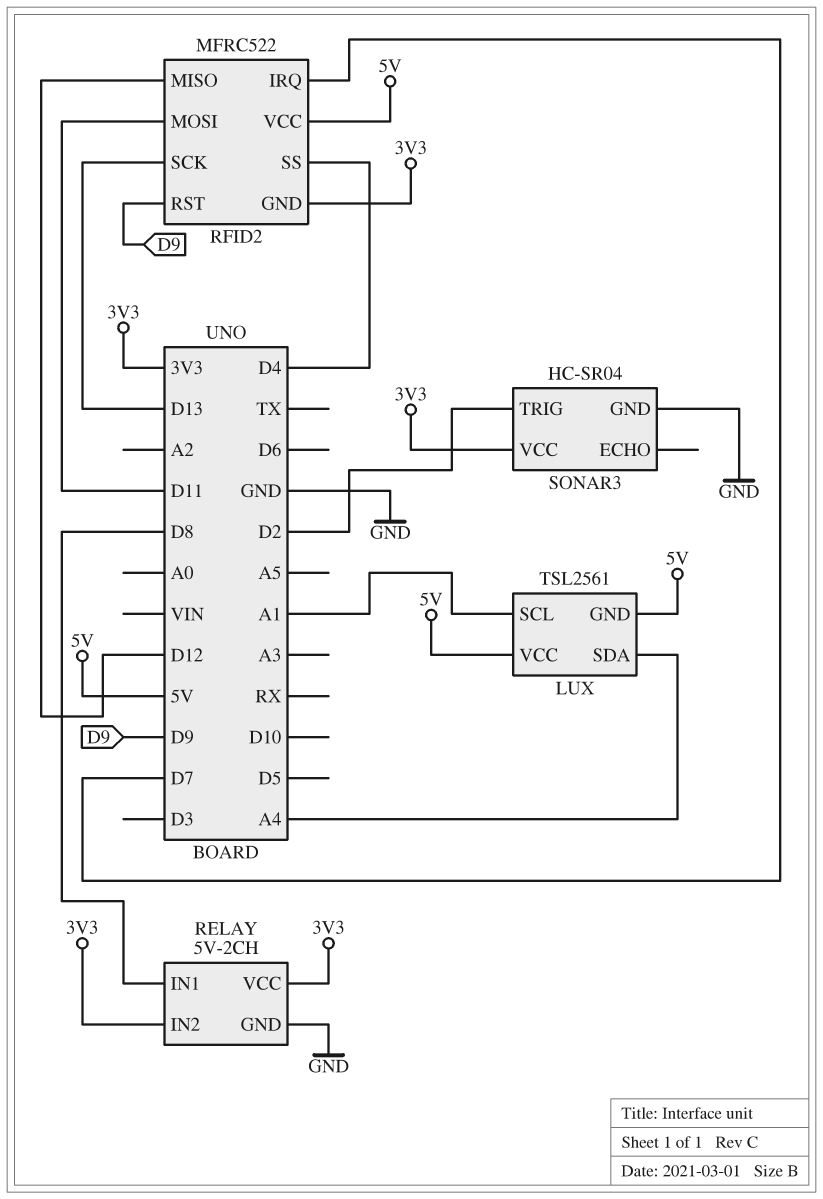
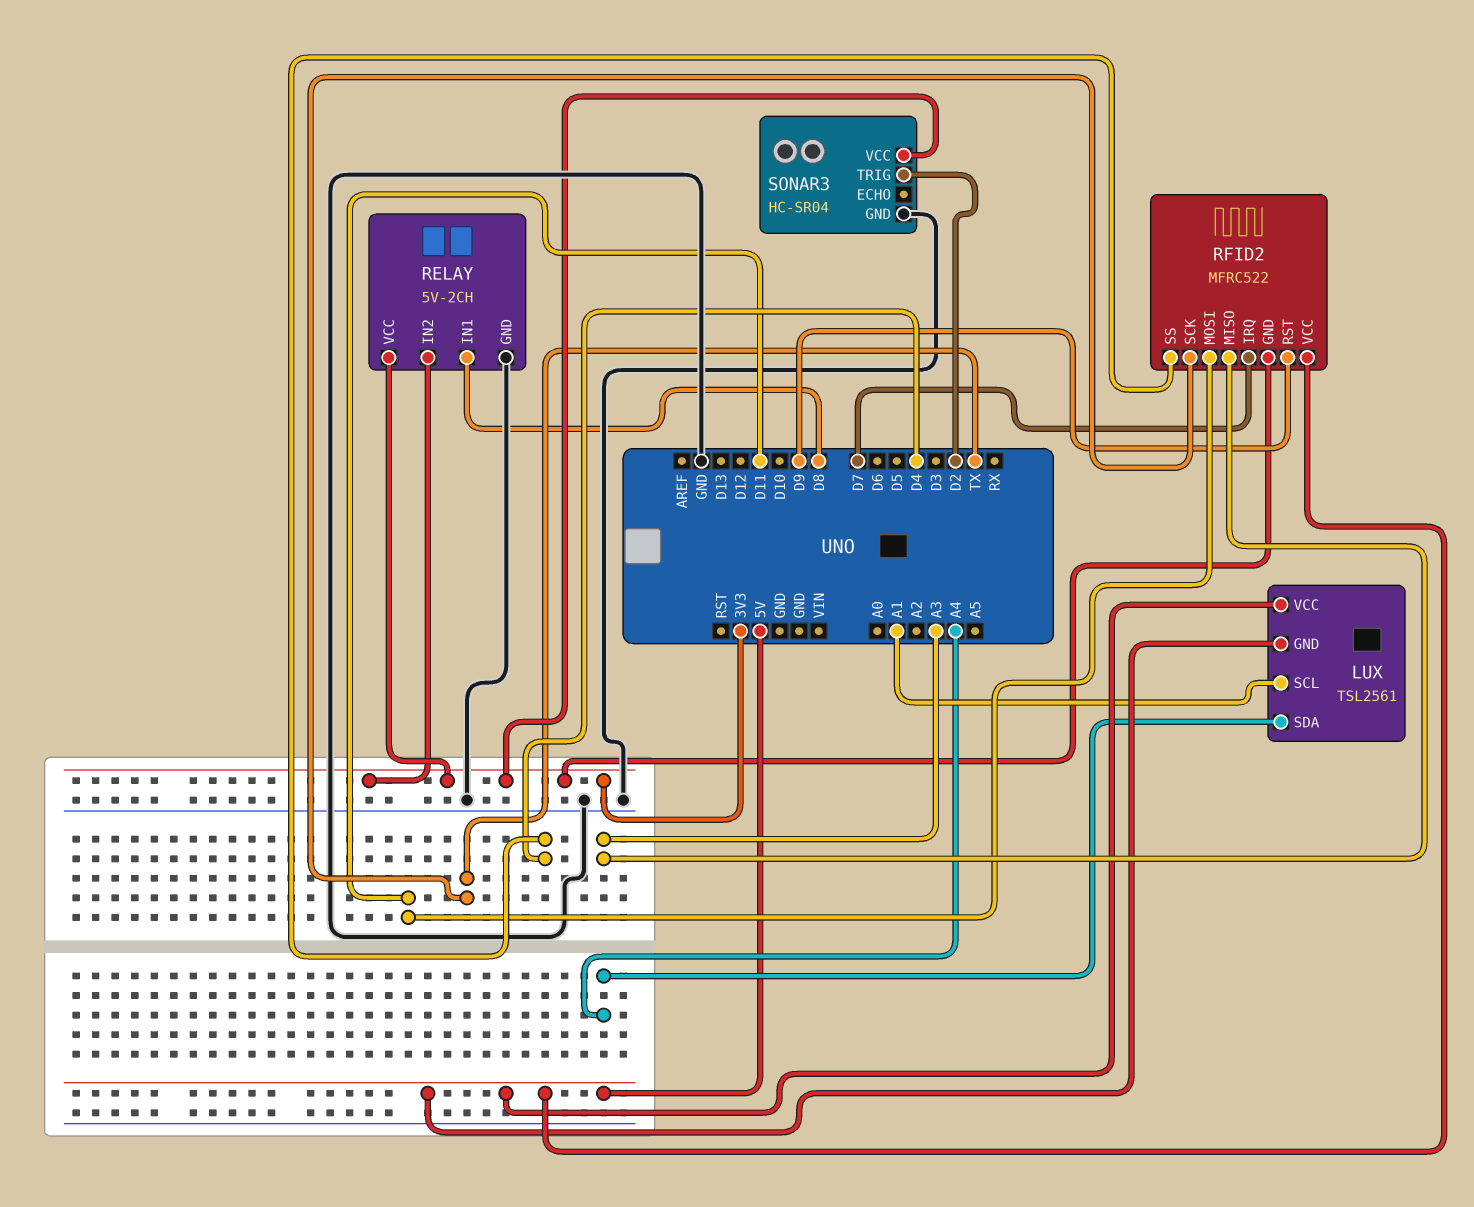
RFID2 pin MISO: D12 -> A3
RFID2 pin SCK: D13 -> TX

